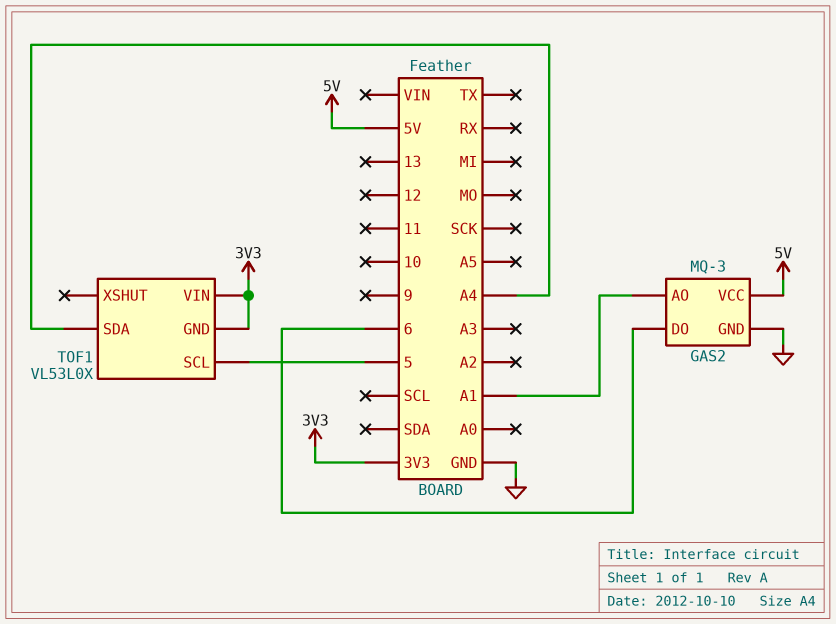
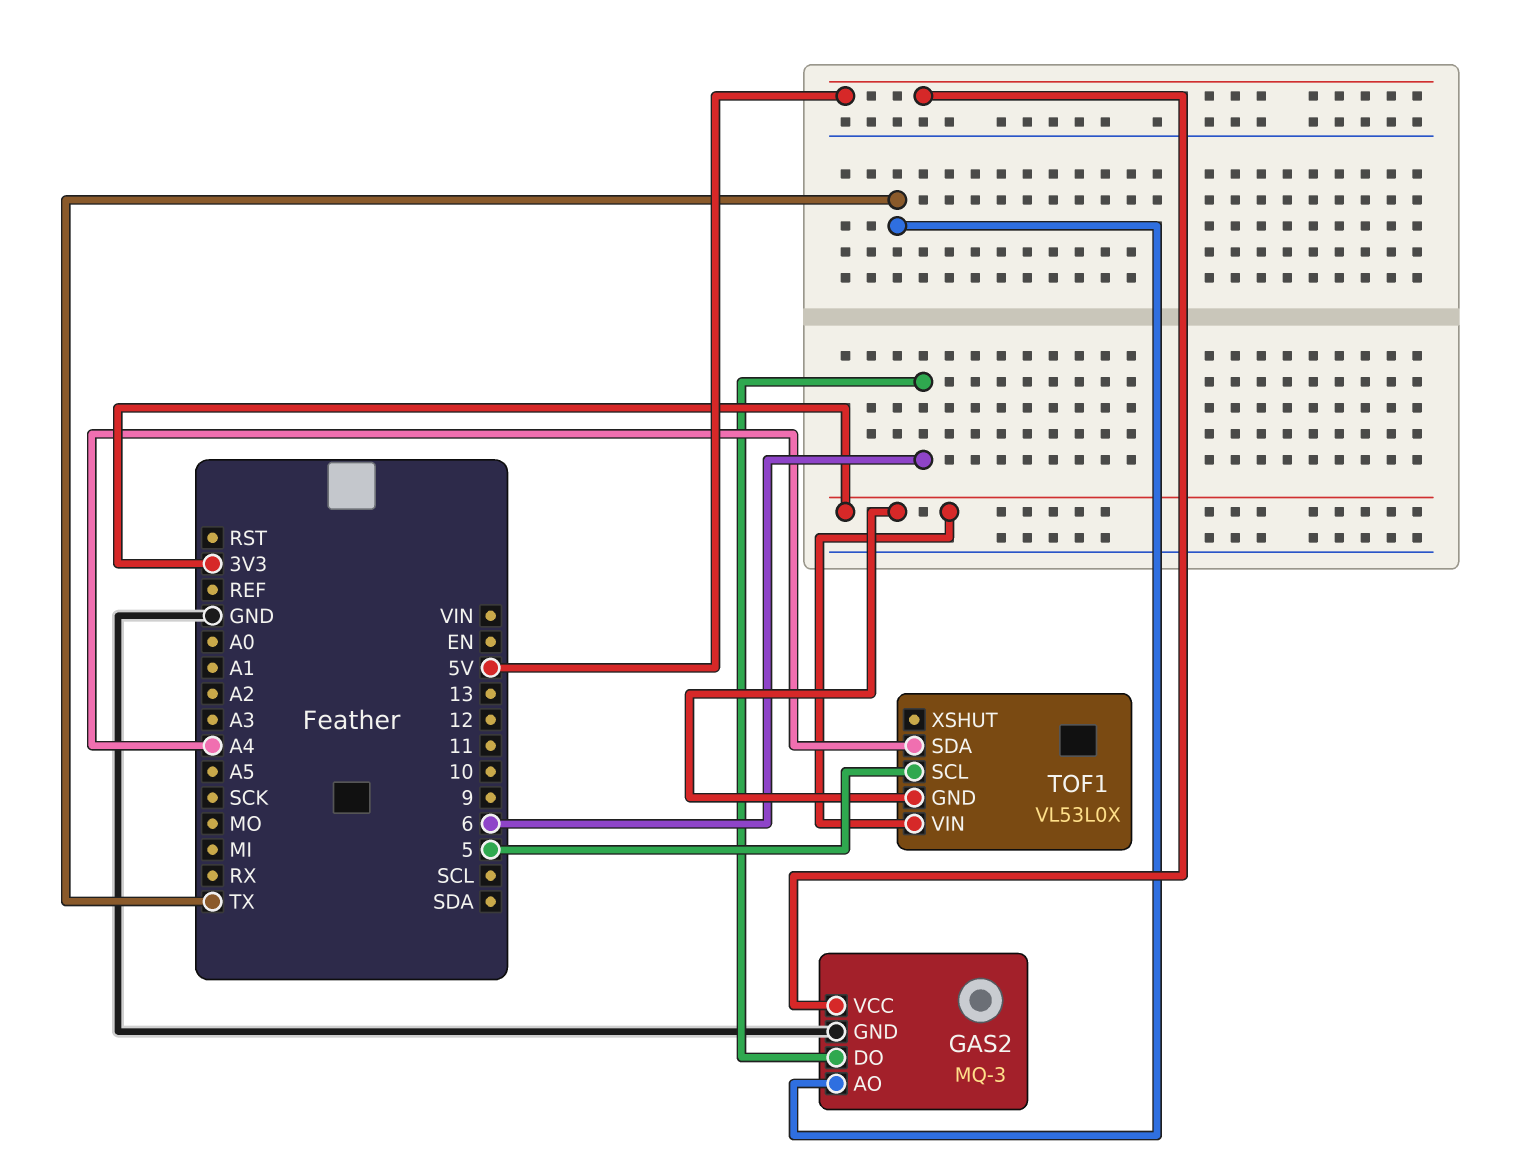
GAS2 pin AO: A1 -> TX

